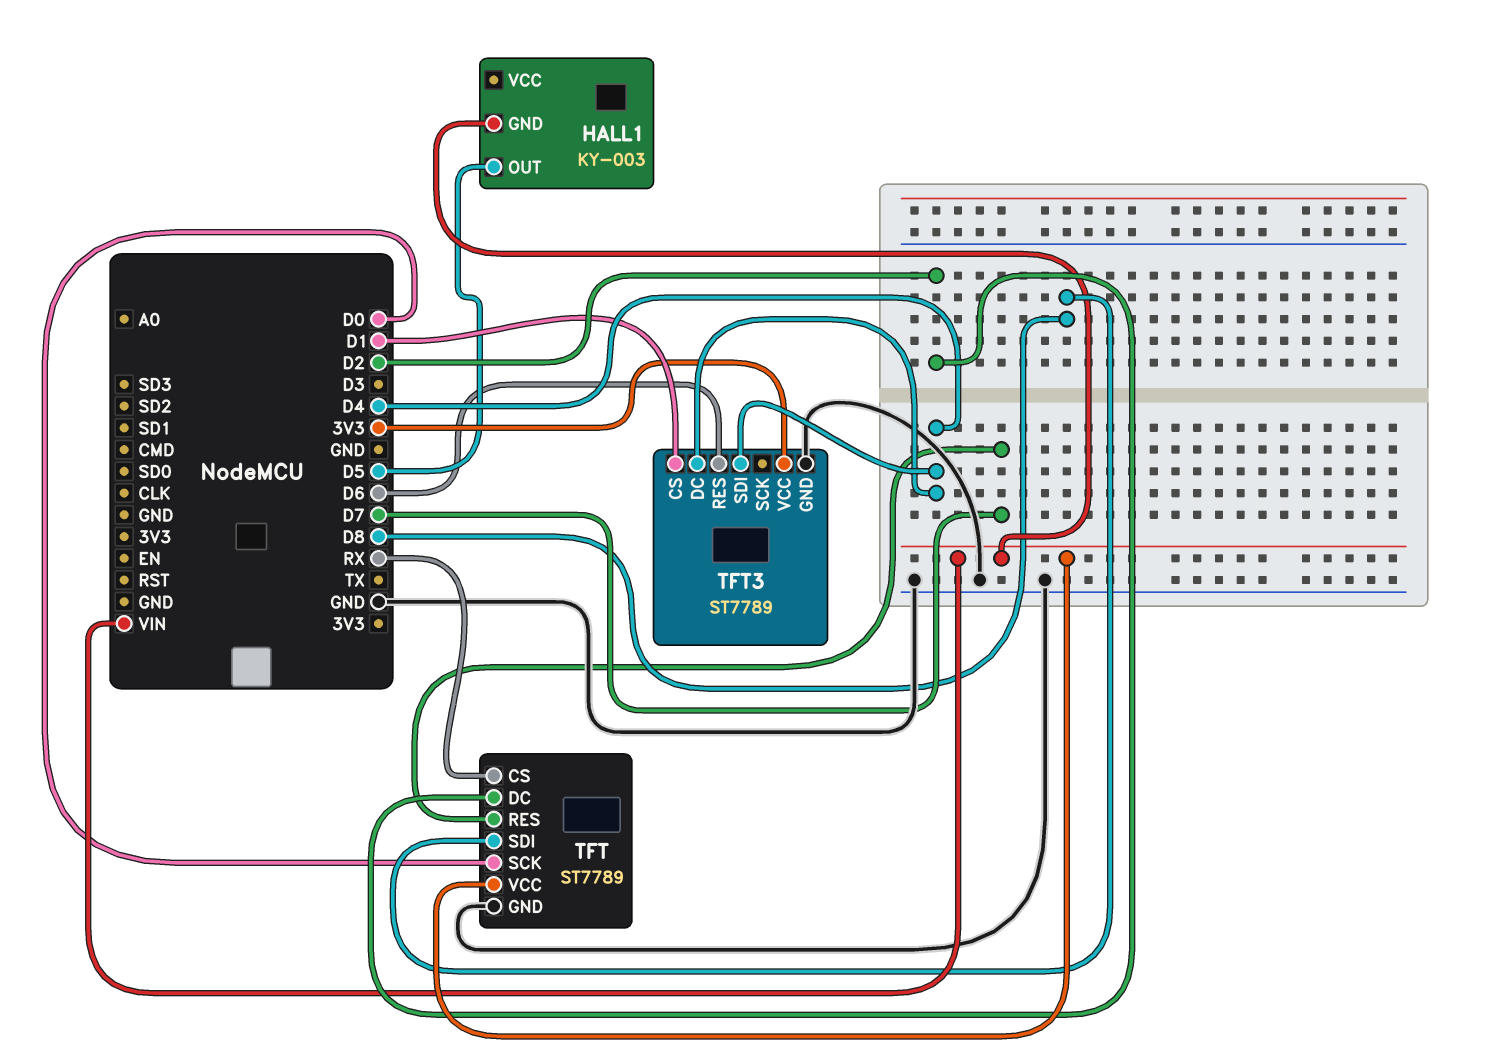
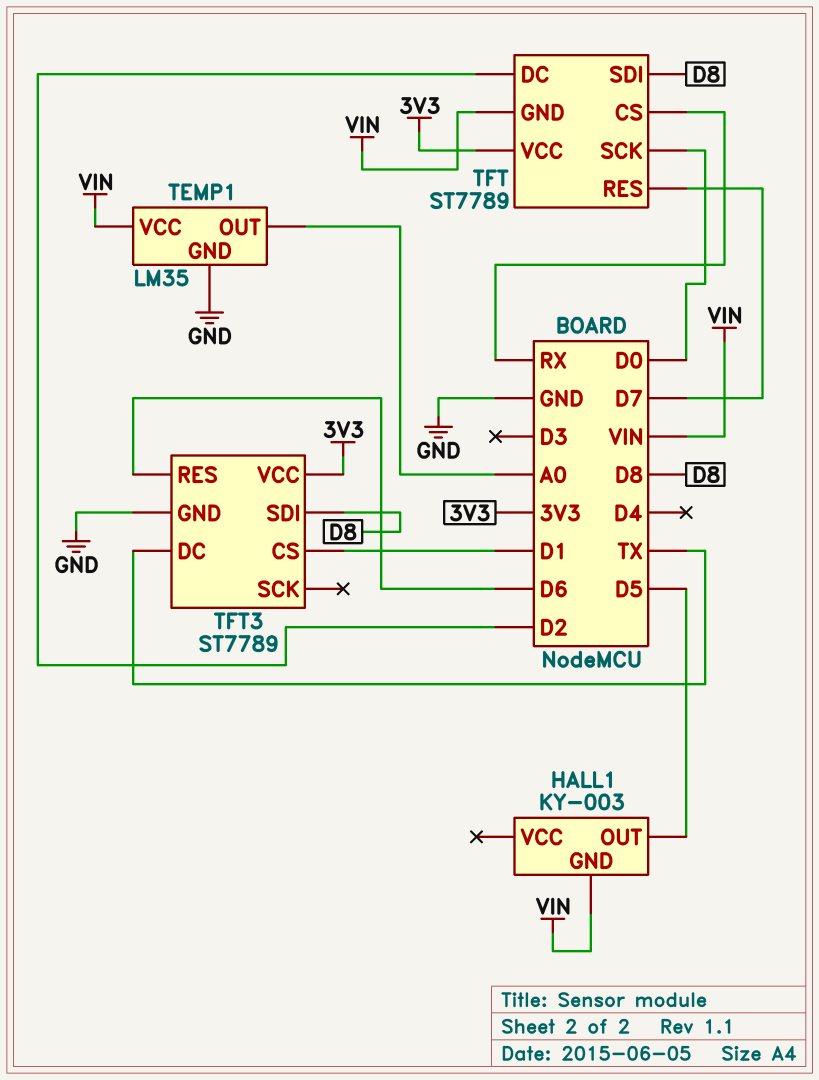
TEMP1: none -> LM35
TEMP1 pin GND: none -> GND
TEMP1 pin OUT: none -> A0
TEMP1 pin VCC: none -> VIN
TFT pin GND: GND -> VIN
TFT pin VCC: VIN -> 3V3
TFT3 pin DC: D4 -> TX
TFT3 pin SDI: D4 -> D8

